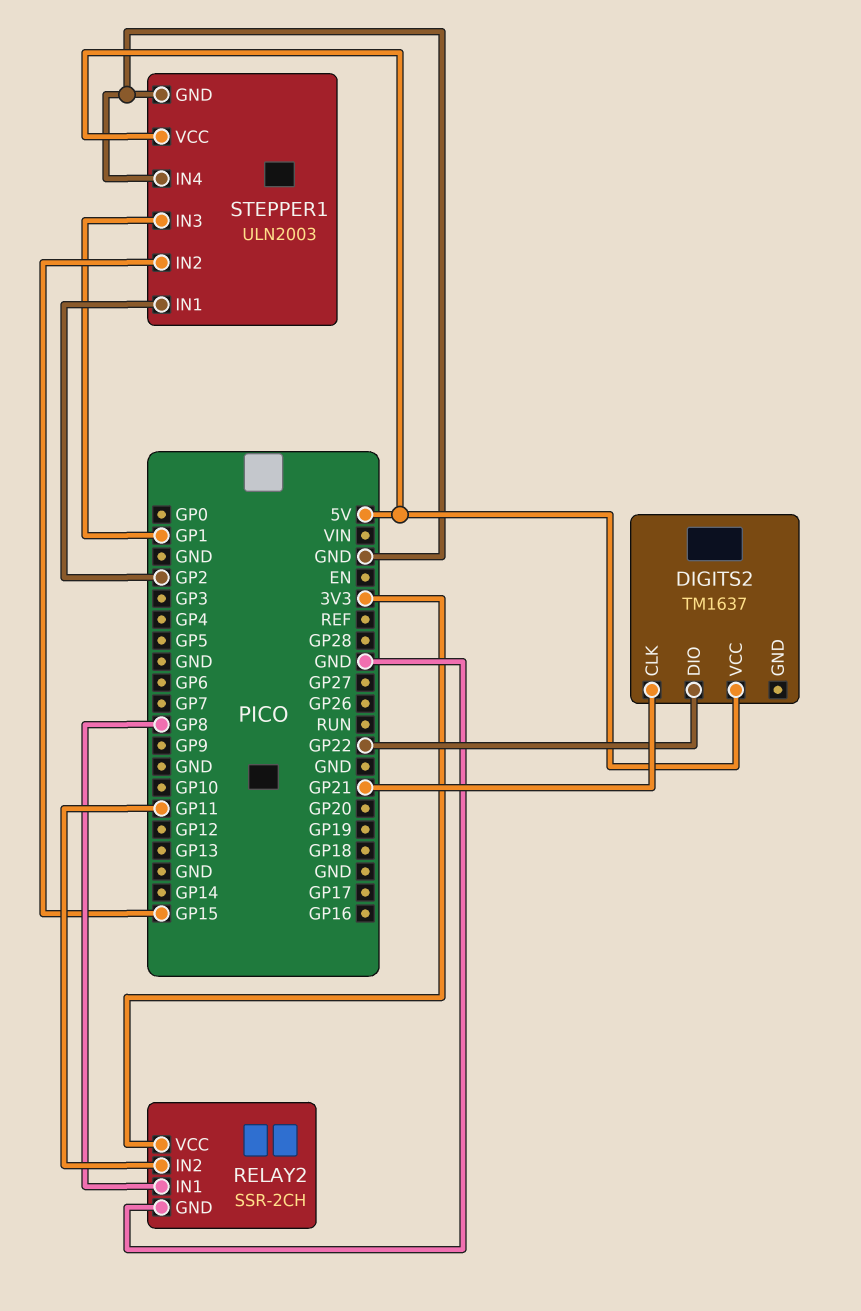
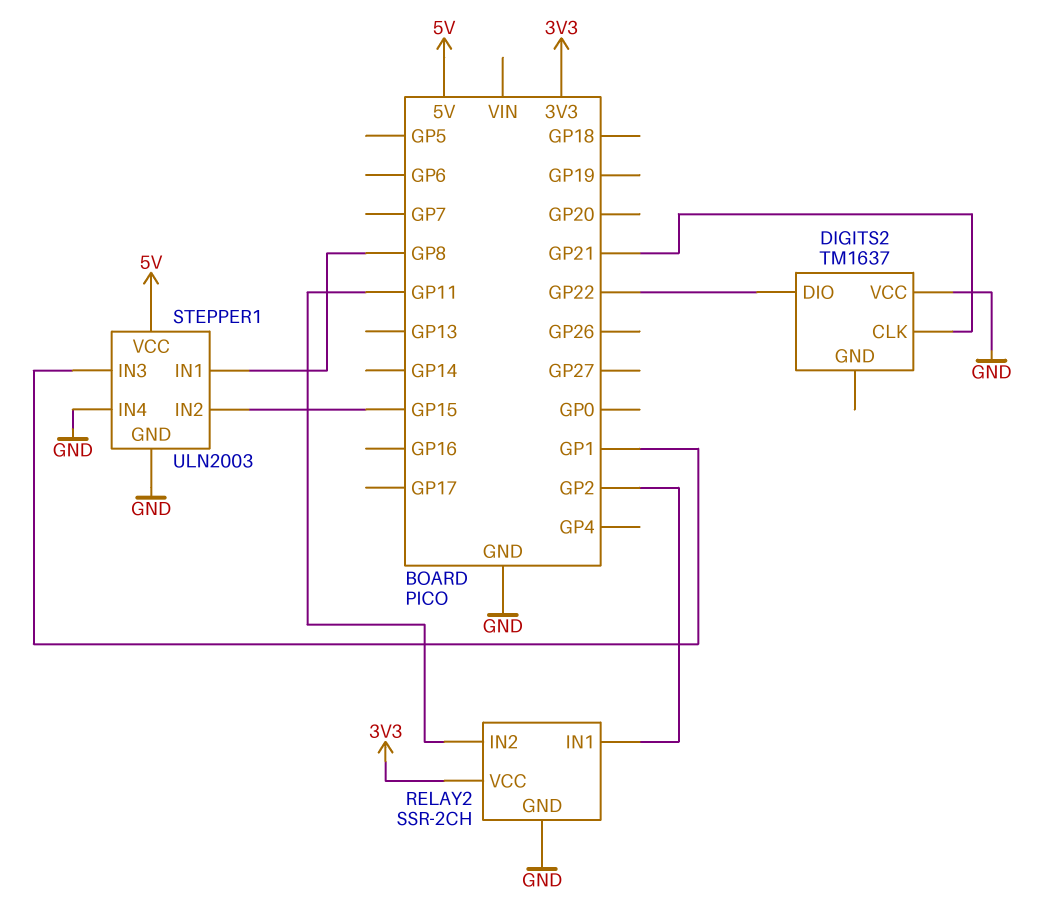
DIGITS2 pin VCC: 5V -> GND
RELAY2 pin IN1: GP8 -> GP2
STEPPER1 pin IN1: GP2 -> GP8

